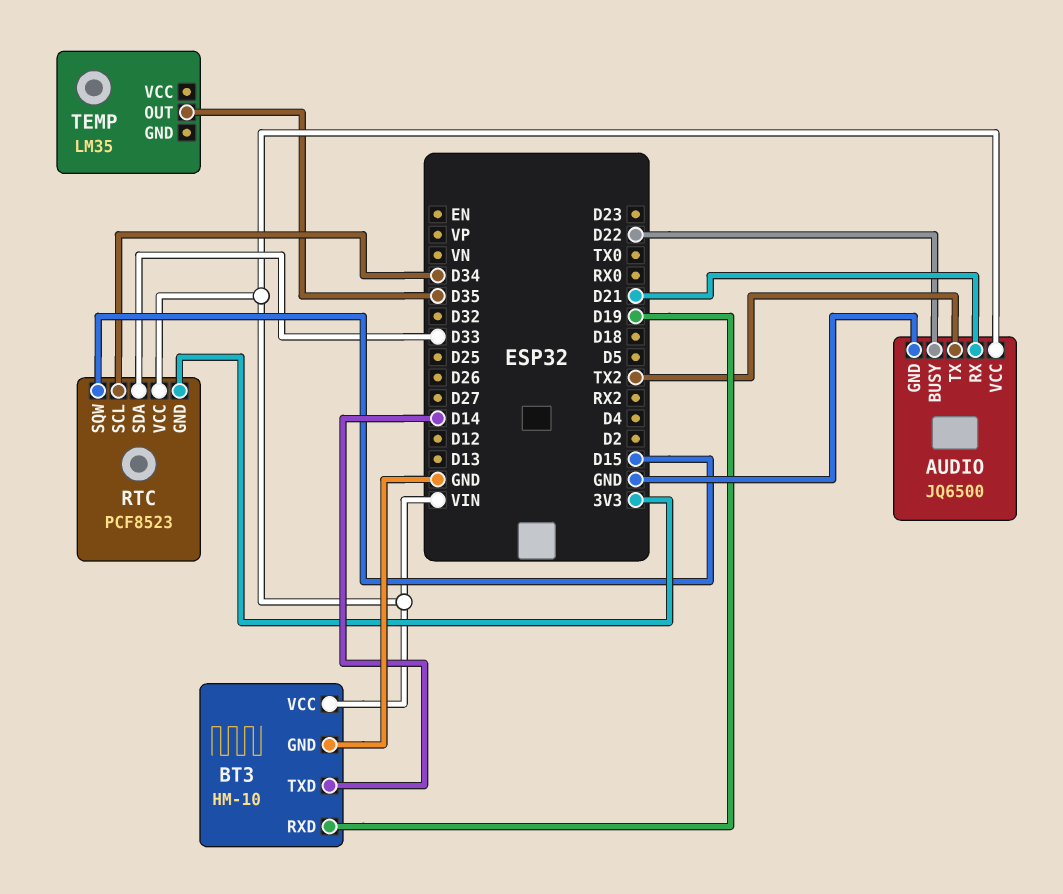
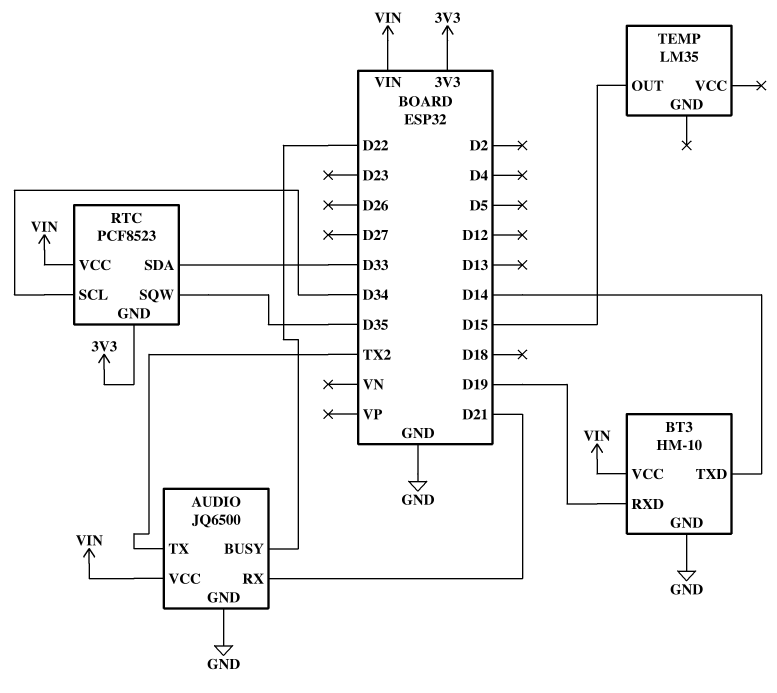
RTC pin SQW: D15 -> D35
TEMP pin OUT: D35 -> D15

